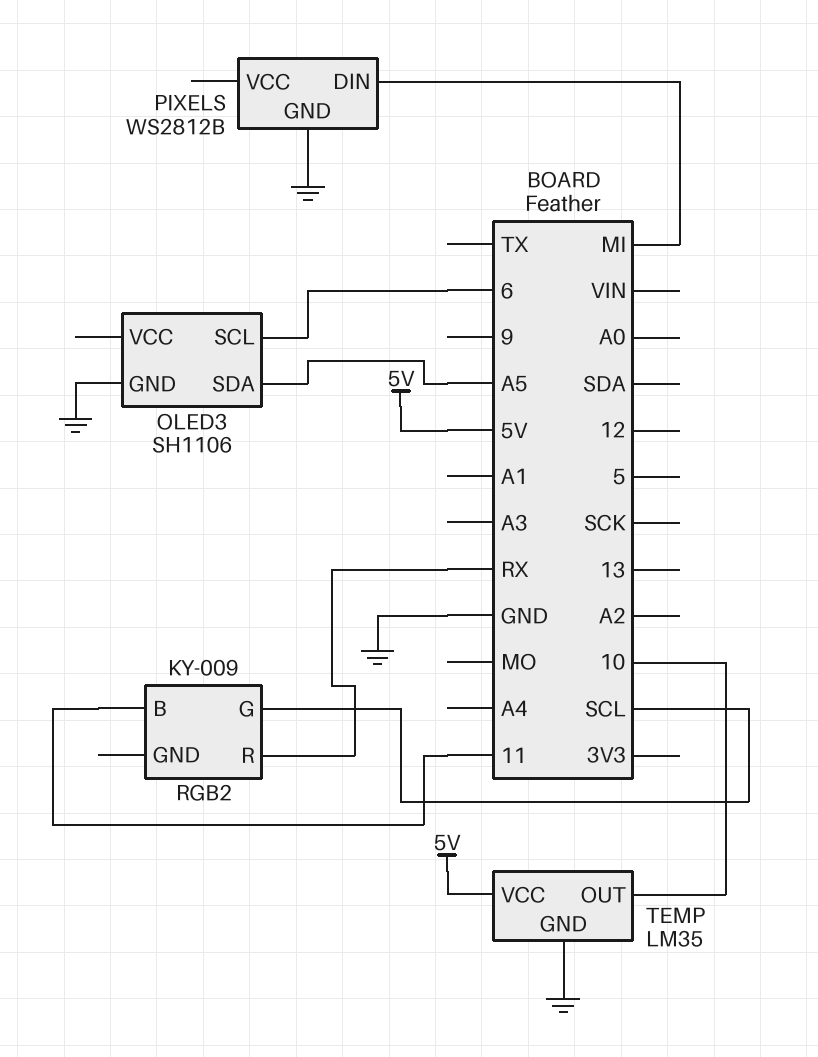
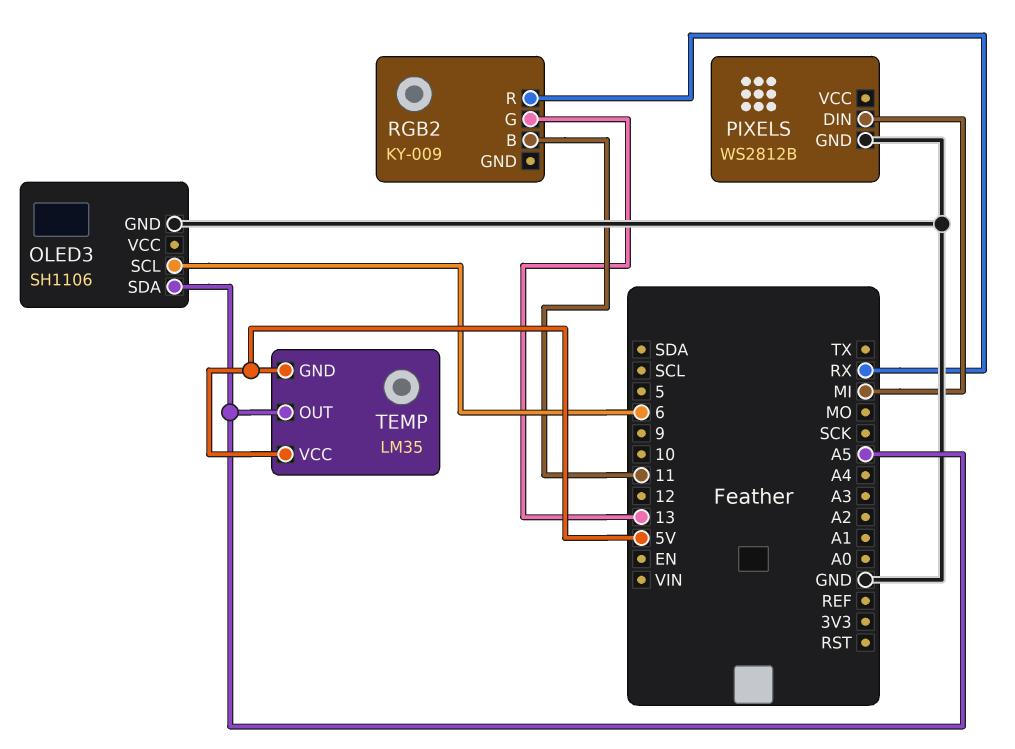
RGB2 pin G: SCL -> 13
TEMP pin GND: GND -> 5V
TEMP pin OUT: 10 -> A5

